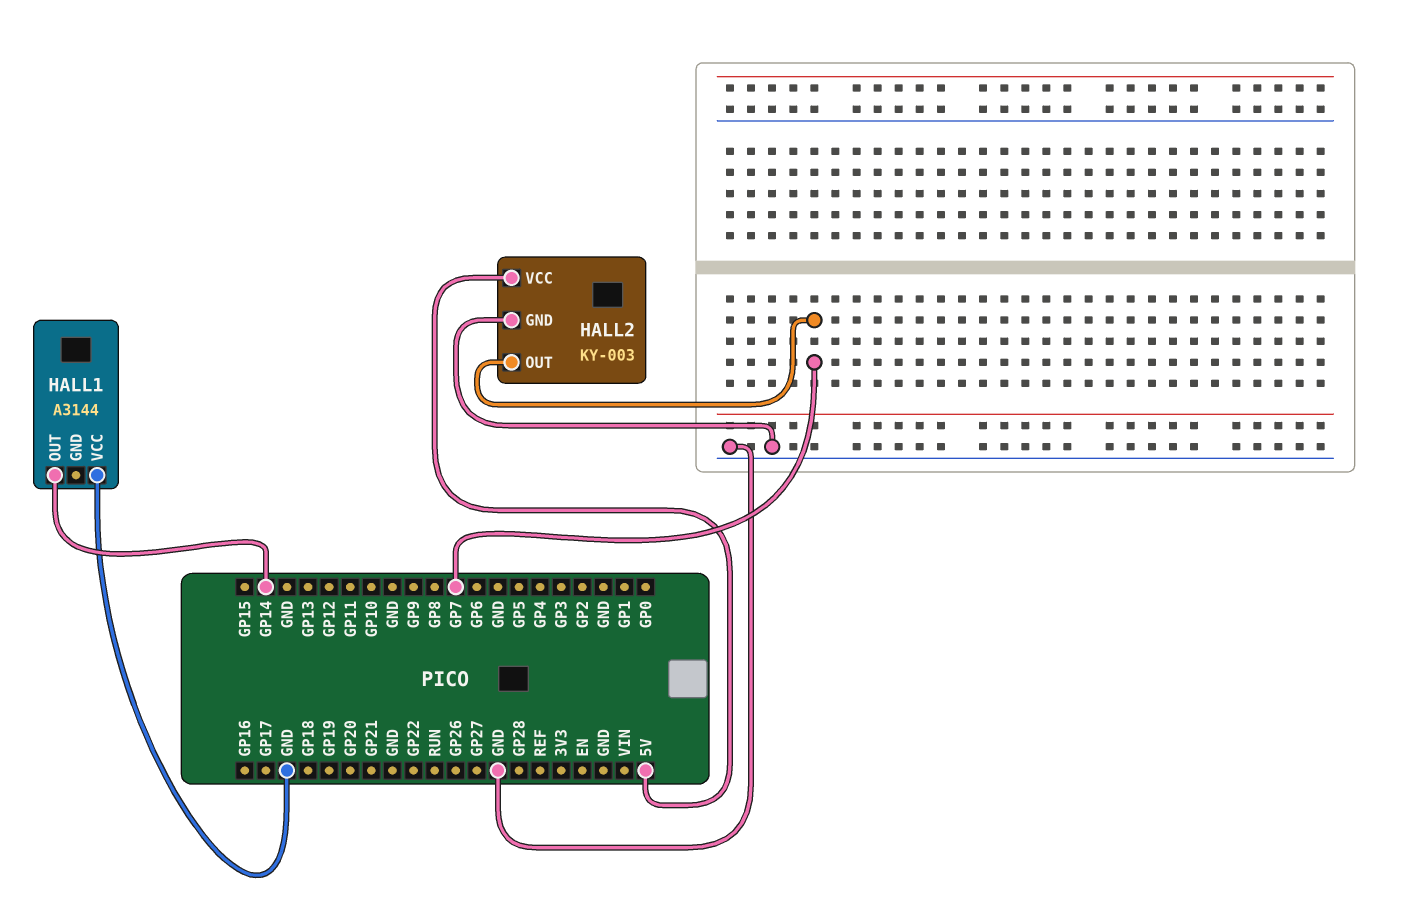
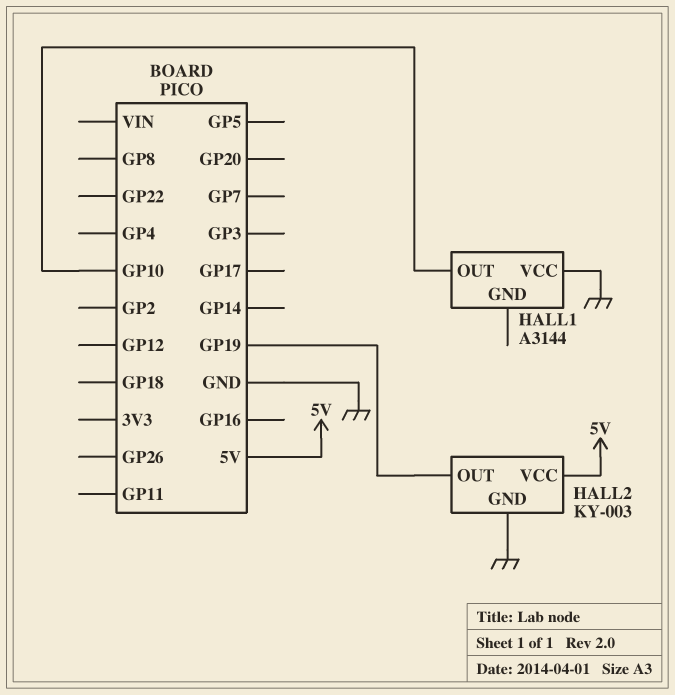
HALL1 pin OUT: GP14 -> GP10
HALL2 pin OUT: GP7 -> GP19

